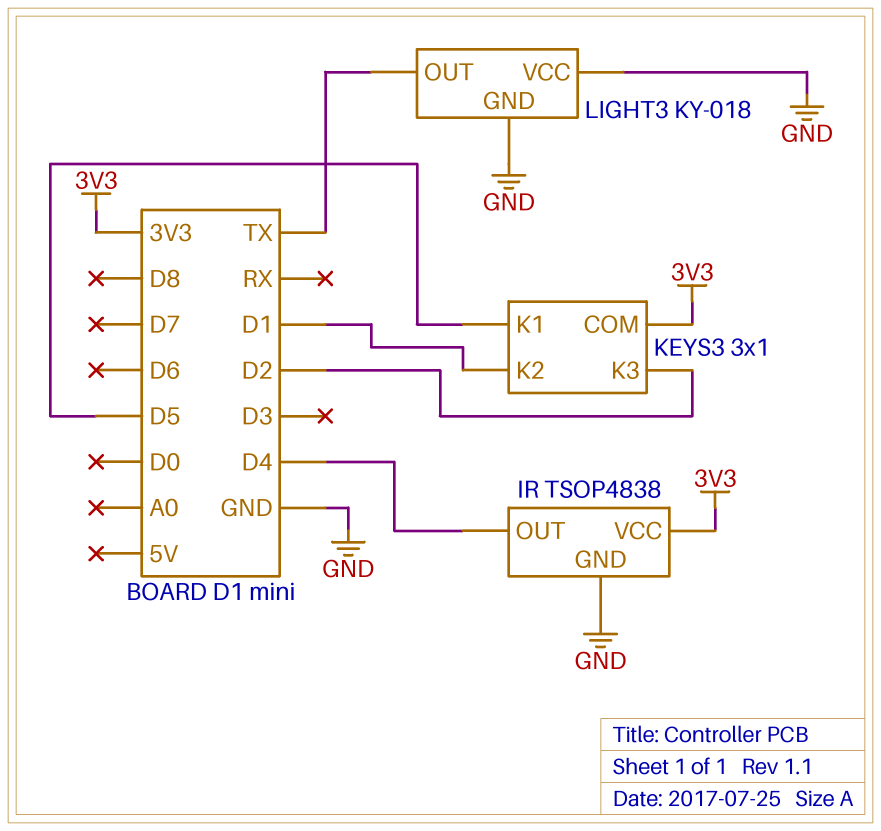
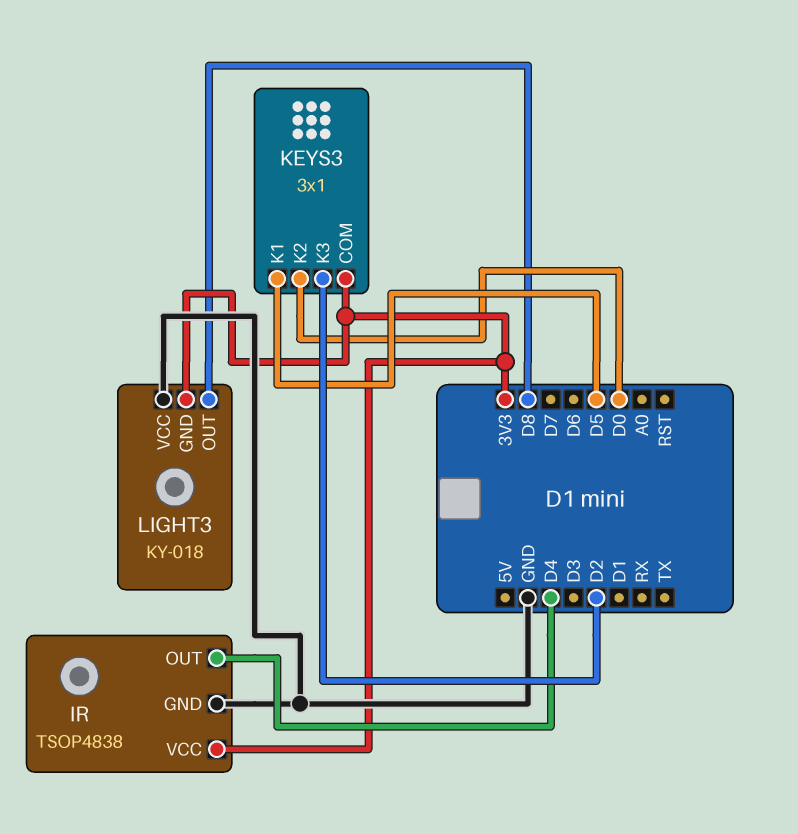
KEYS3 pin K2: D1 -> D0
LIGHT3 pin GND: GND -> 3V3
LIGHT3 pin OUT: TX -> D8

